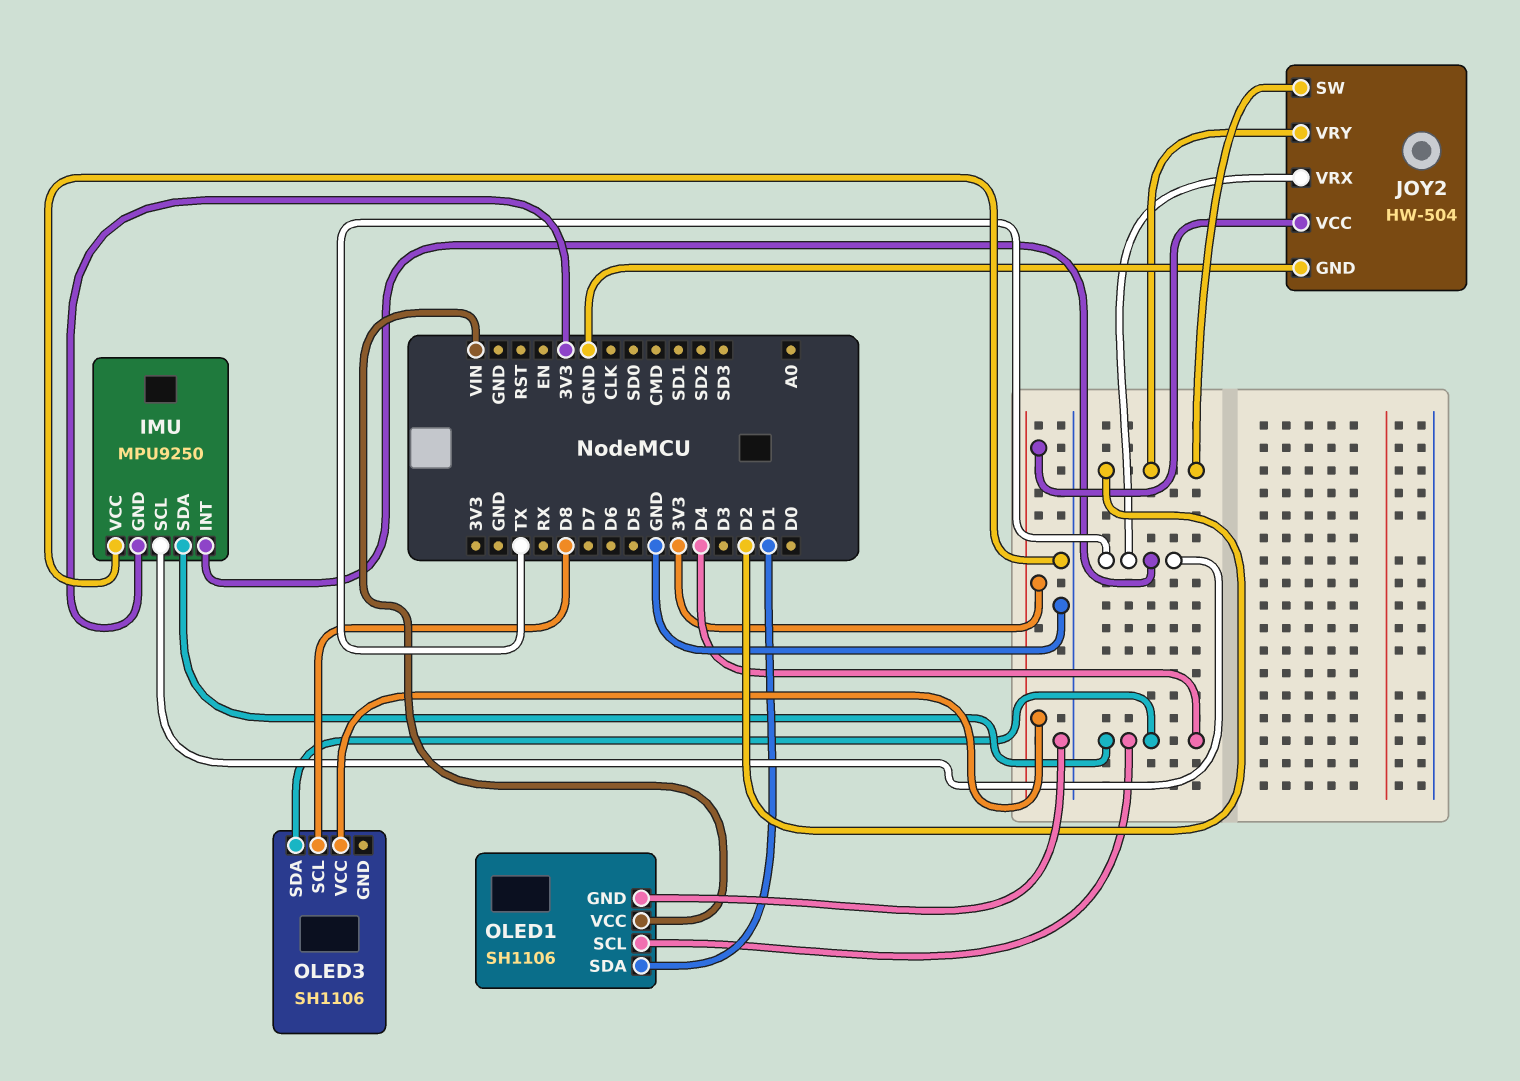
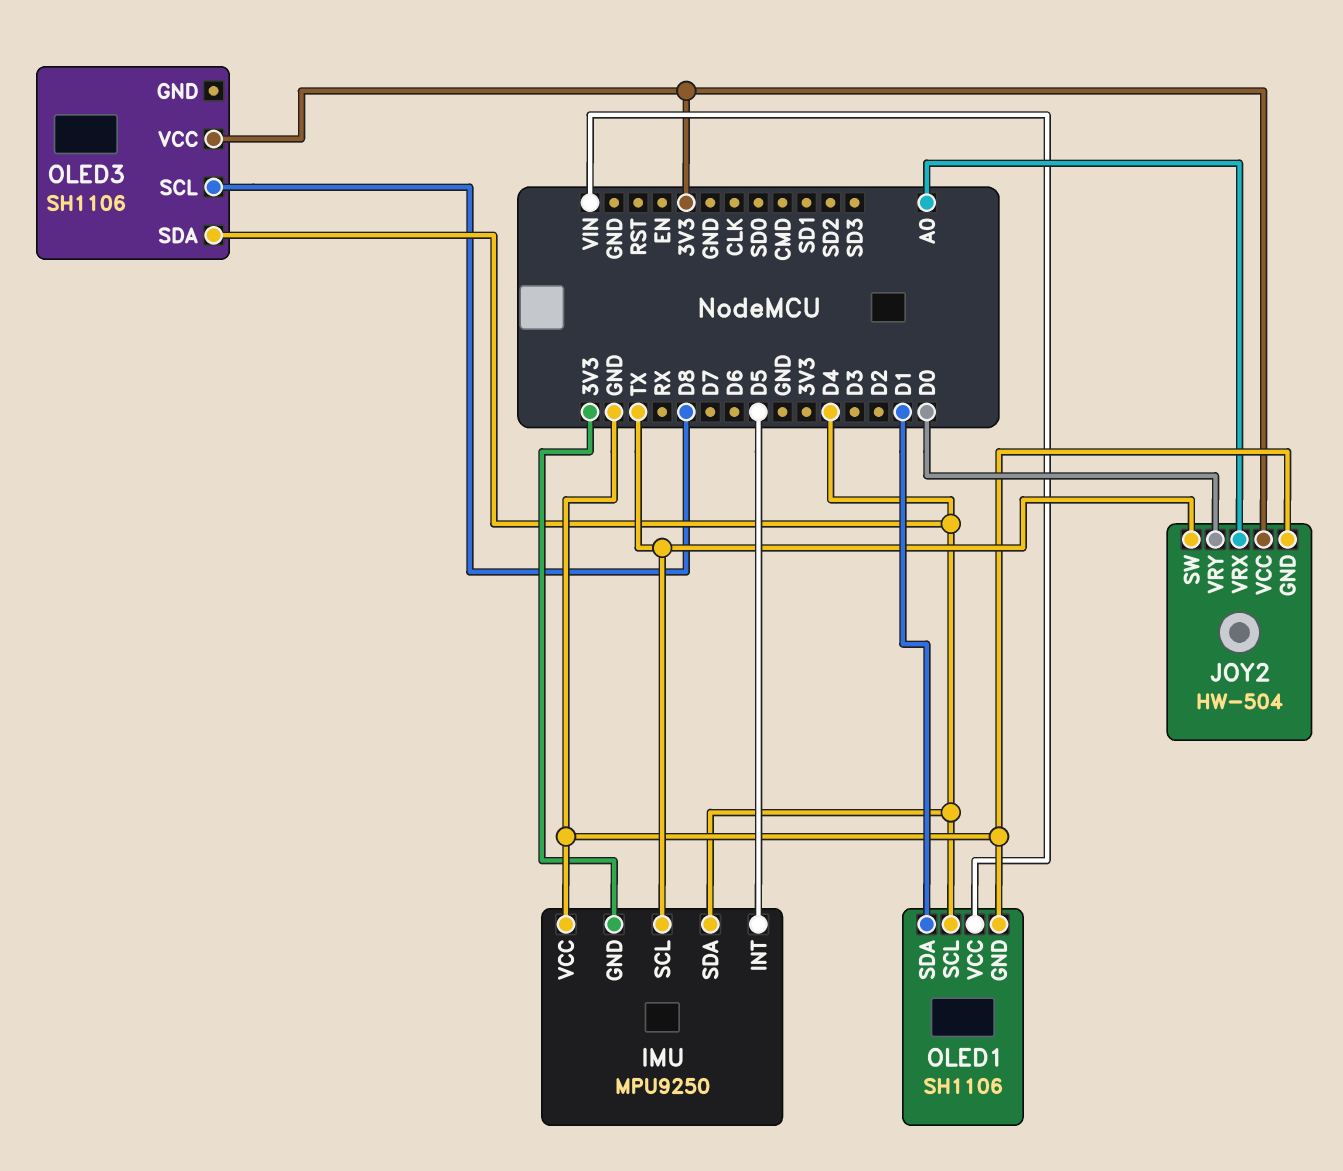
IMU pin INT: TX -> D5
JOY2 pin SW: D2 -> TX
JOY2 pin VRX: TX -> A0
JOY2 pin VRY: D2 -> D0

